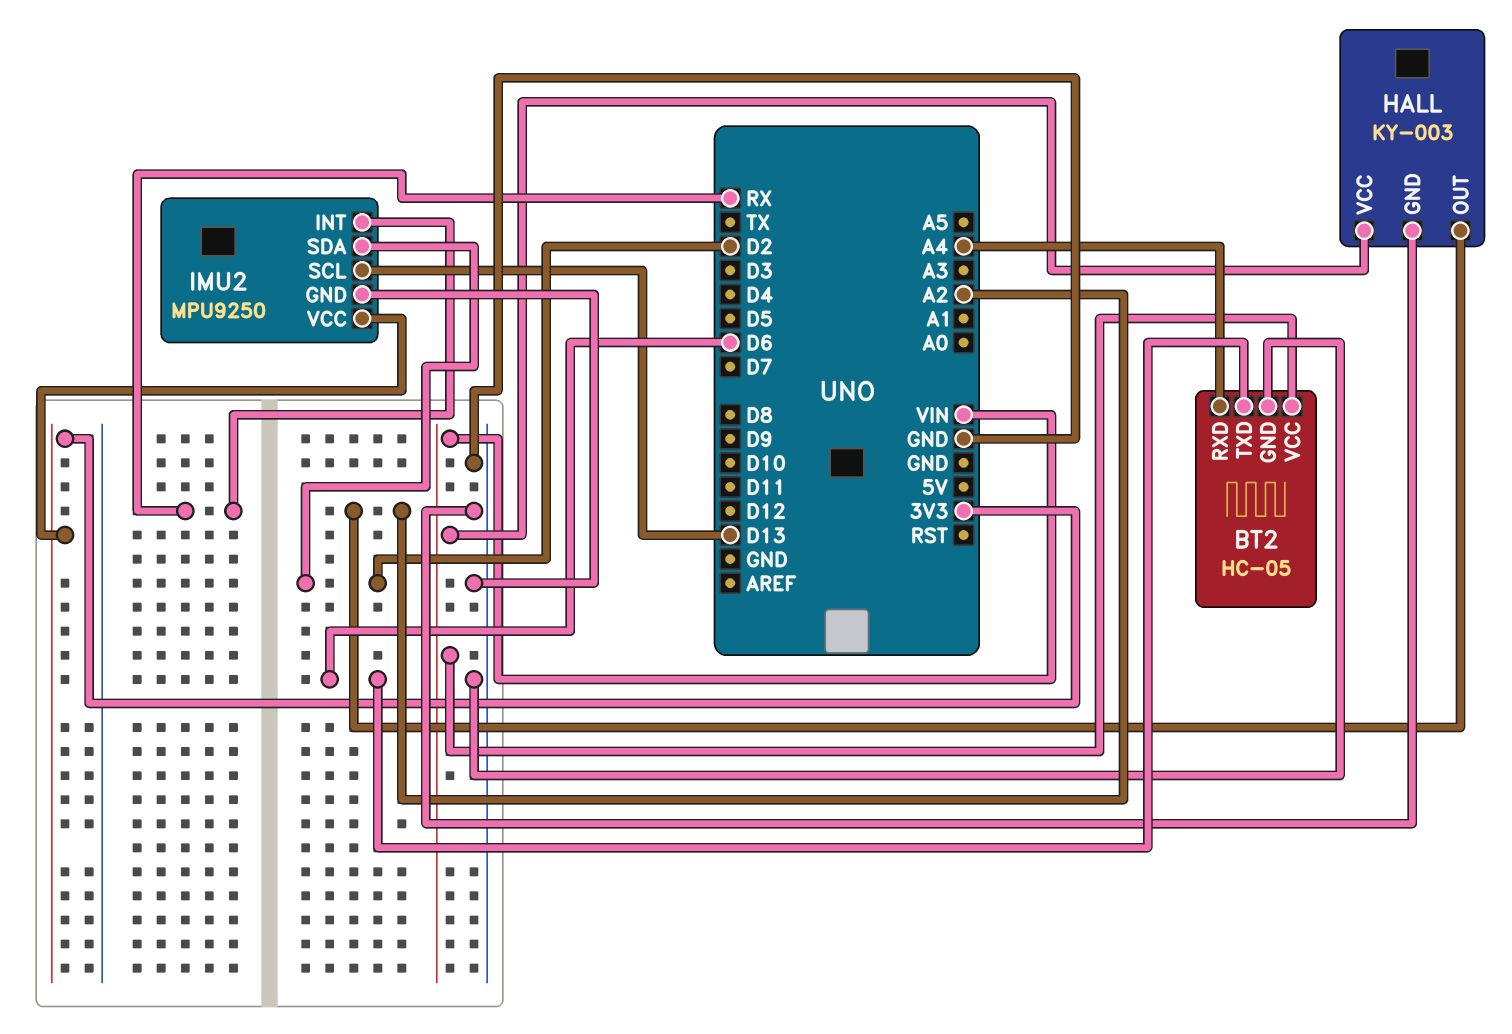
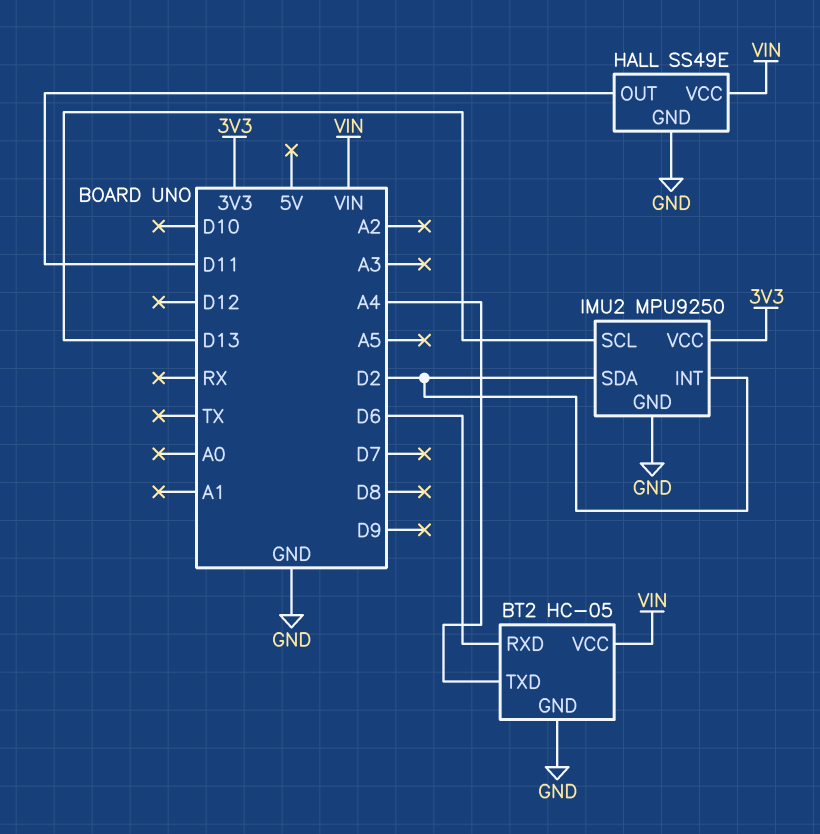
BT2 pin RXD: A4 -> D6
BT2 pin TXD: D6 -> A4
HALL: KY-003 -> SS49E
HALL pin OUT: A2 -> D11
IMU2 pin INT: RX -> D2

